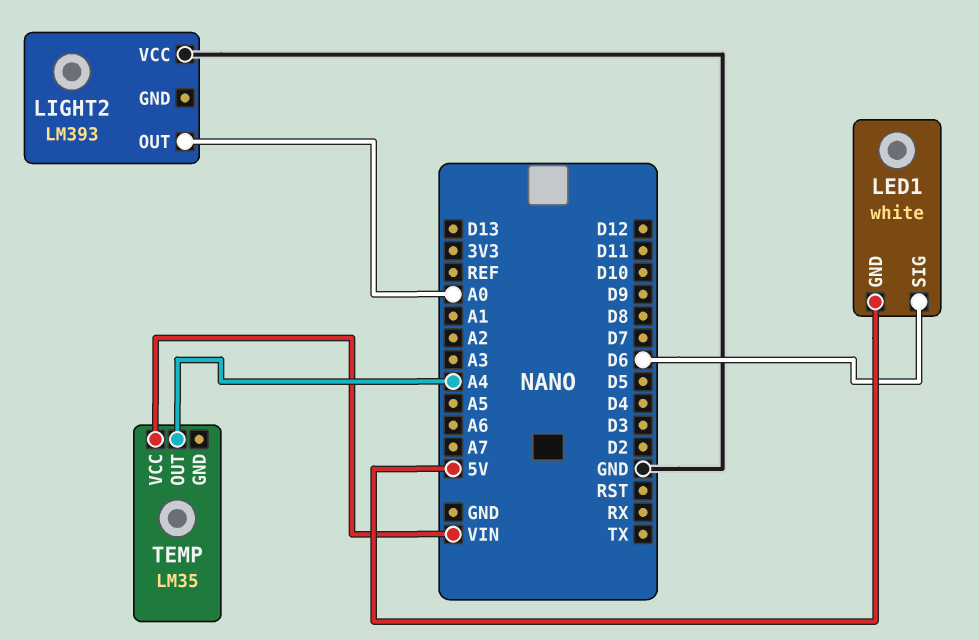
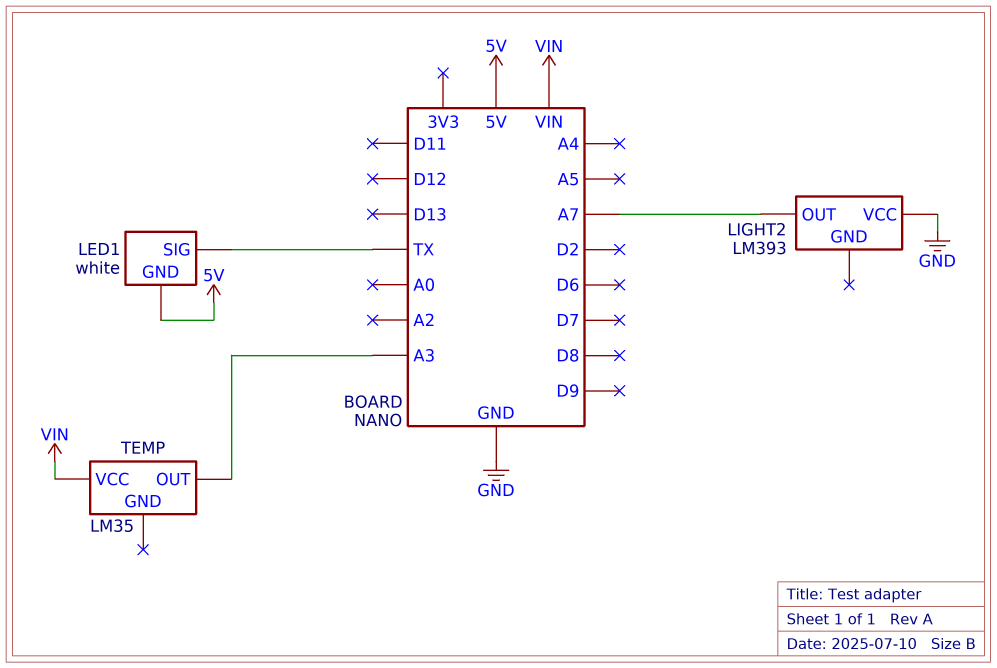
LED1 pin SIG: D6 -> TX
LIGHT2 pin OUT: A0 -> A7
TEMP pin OUT: A4 -> A3

